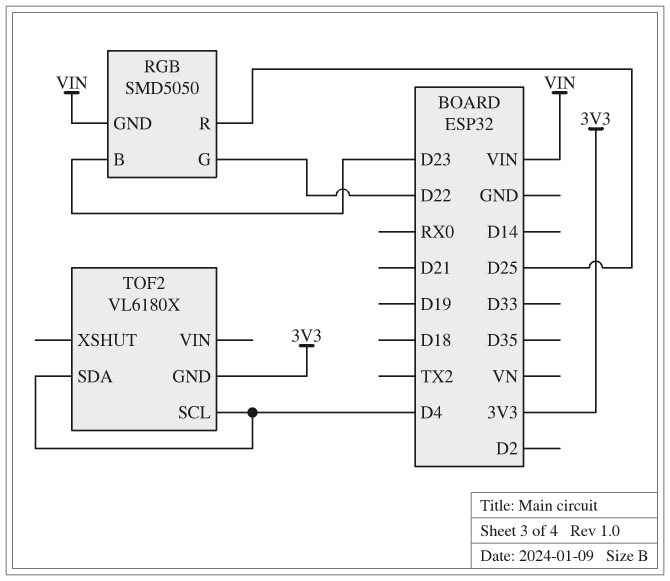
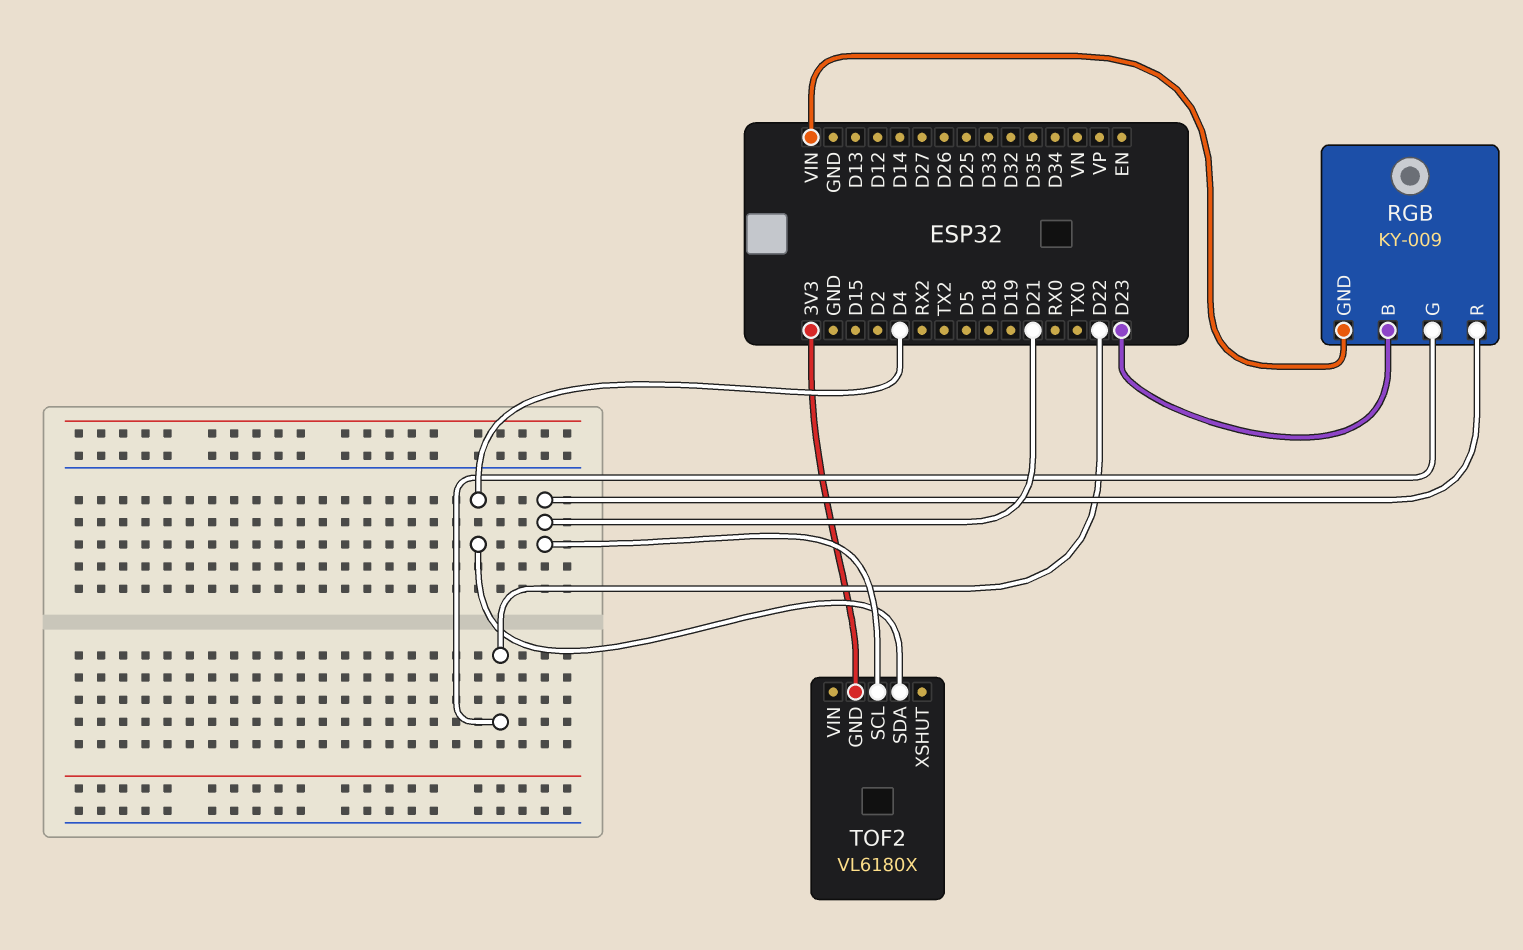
RGB: SMD5050 -> KY-009
RGB pin R: D25 -> D21
TOF2 pin SCL: D4 -> D21

